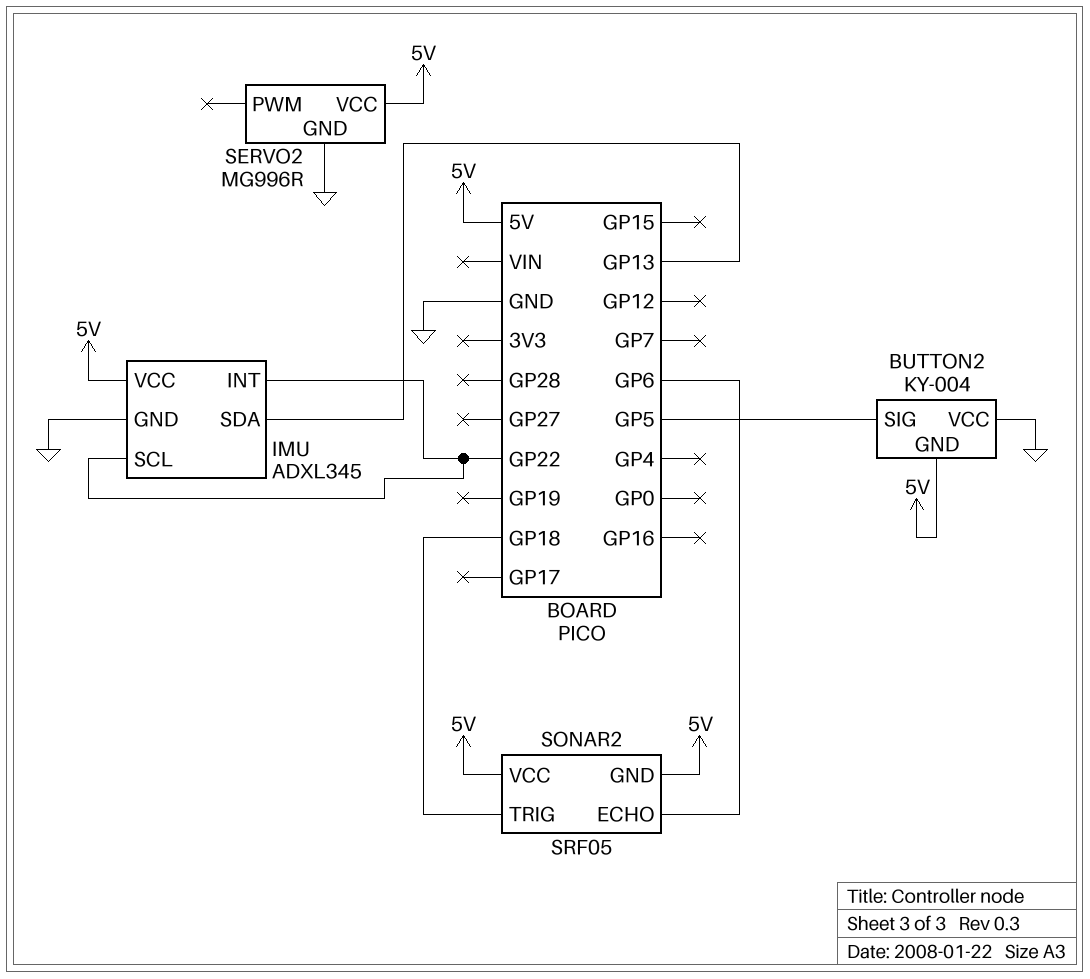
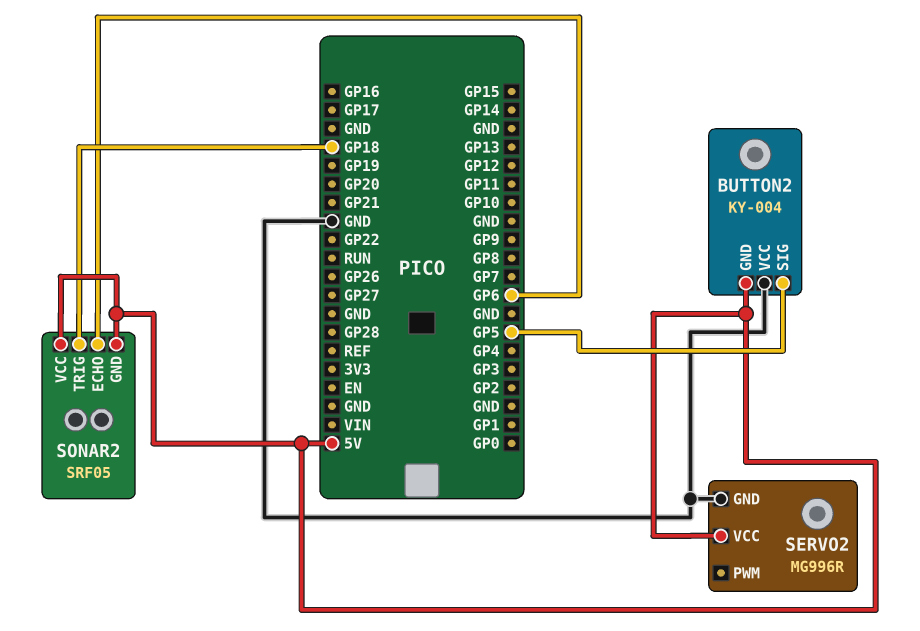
IMU: ADXL345 -> none
IMU pin GND: GND -> none
IMU pin INT: GP22 -> none
IMU pin SCL: GP22 -> none
IMU pin SDA: GP13 -> none
IMU pin VCC: 5V -> none

